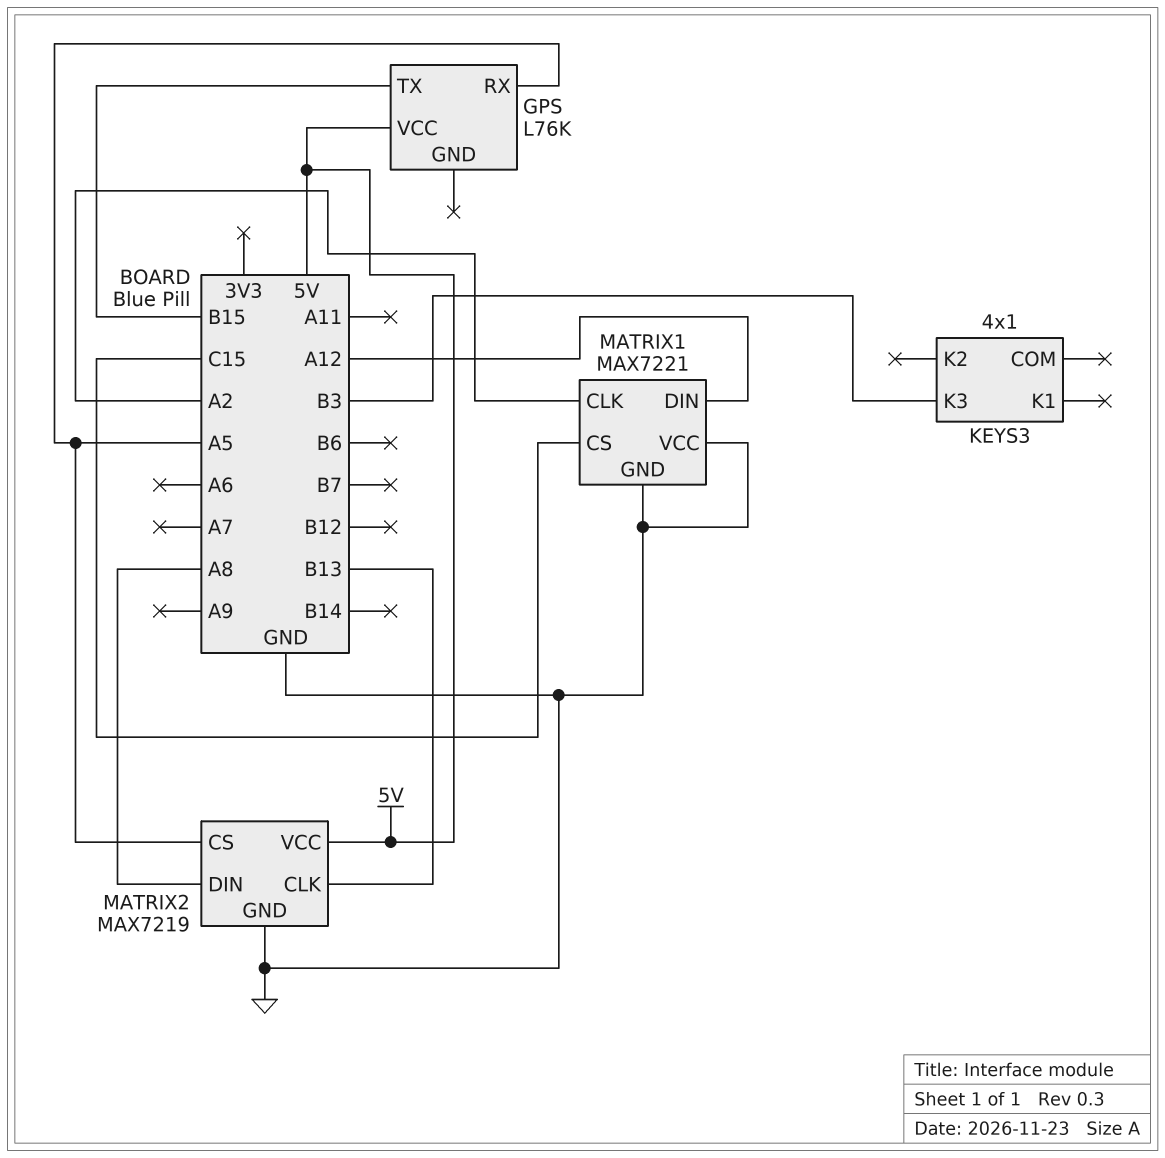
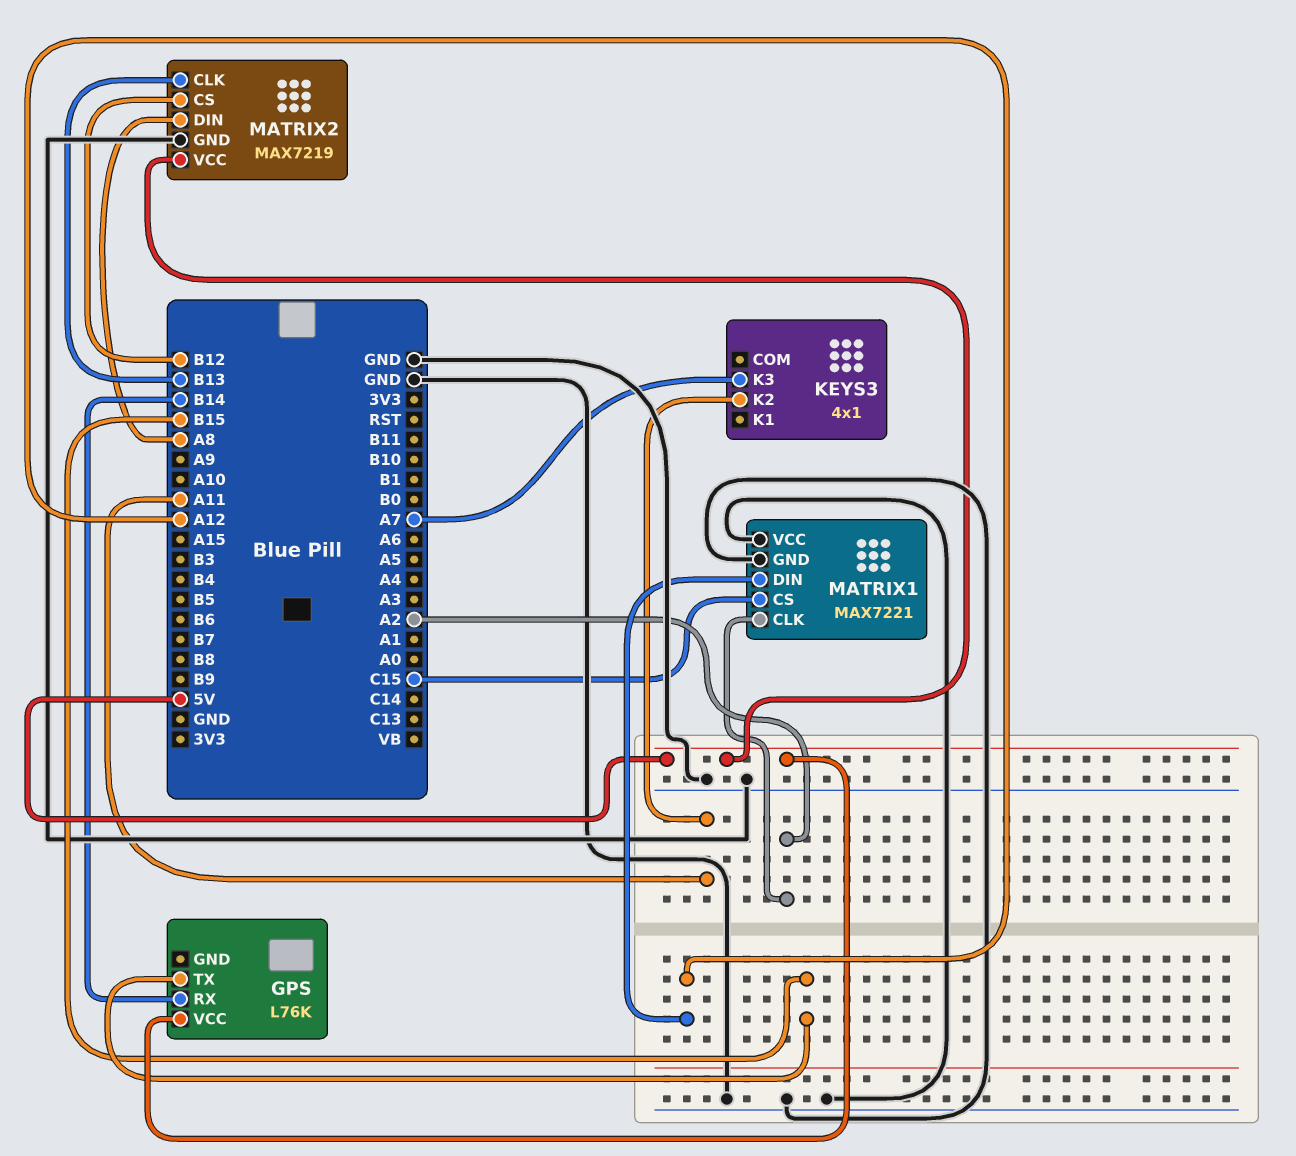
GPS pin RX: A5 -> B14
KEYS3 pin K2: none -> A11
KEYS3 pin K3: B3 -> A7
MATRIX2 pin CS: A5 -> B12

